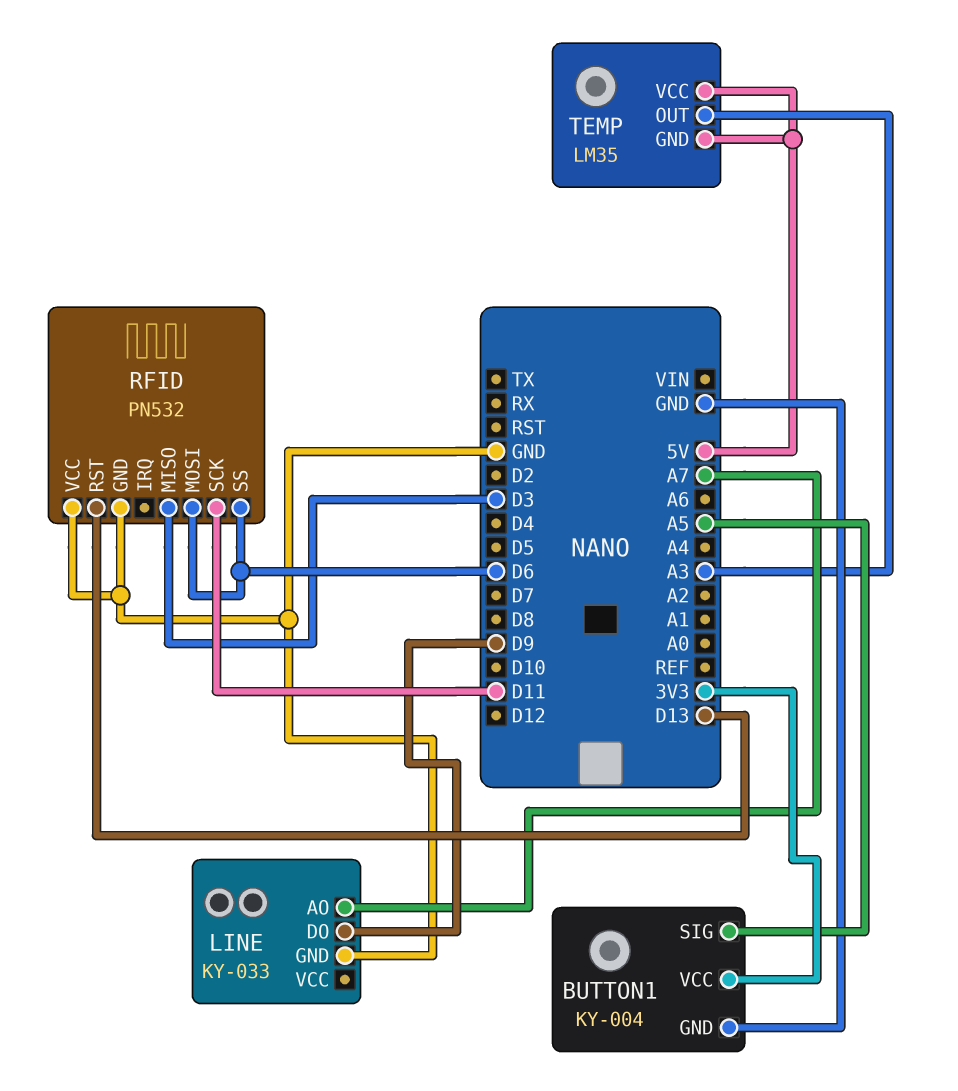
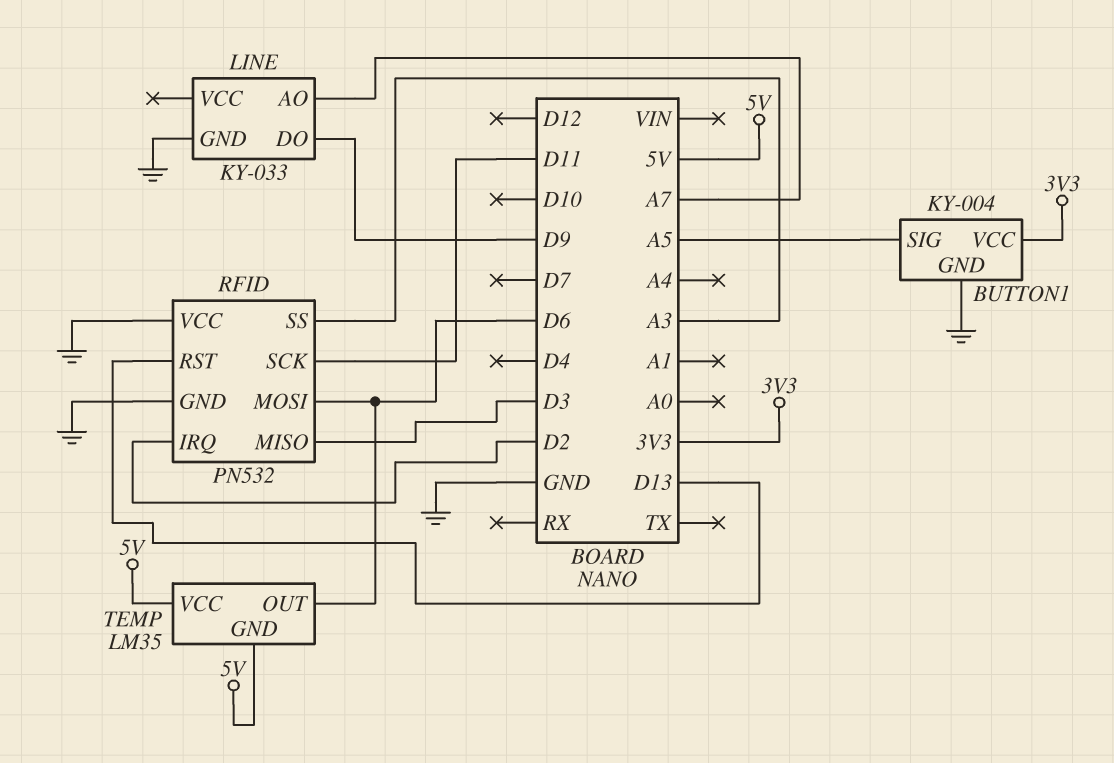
RFID pin IRQ: none -> D2
RFID pin SS: D6 -> A3
TEMP pin OUT: A3 -> D6

